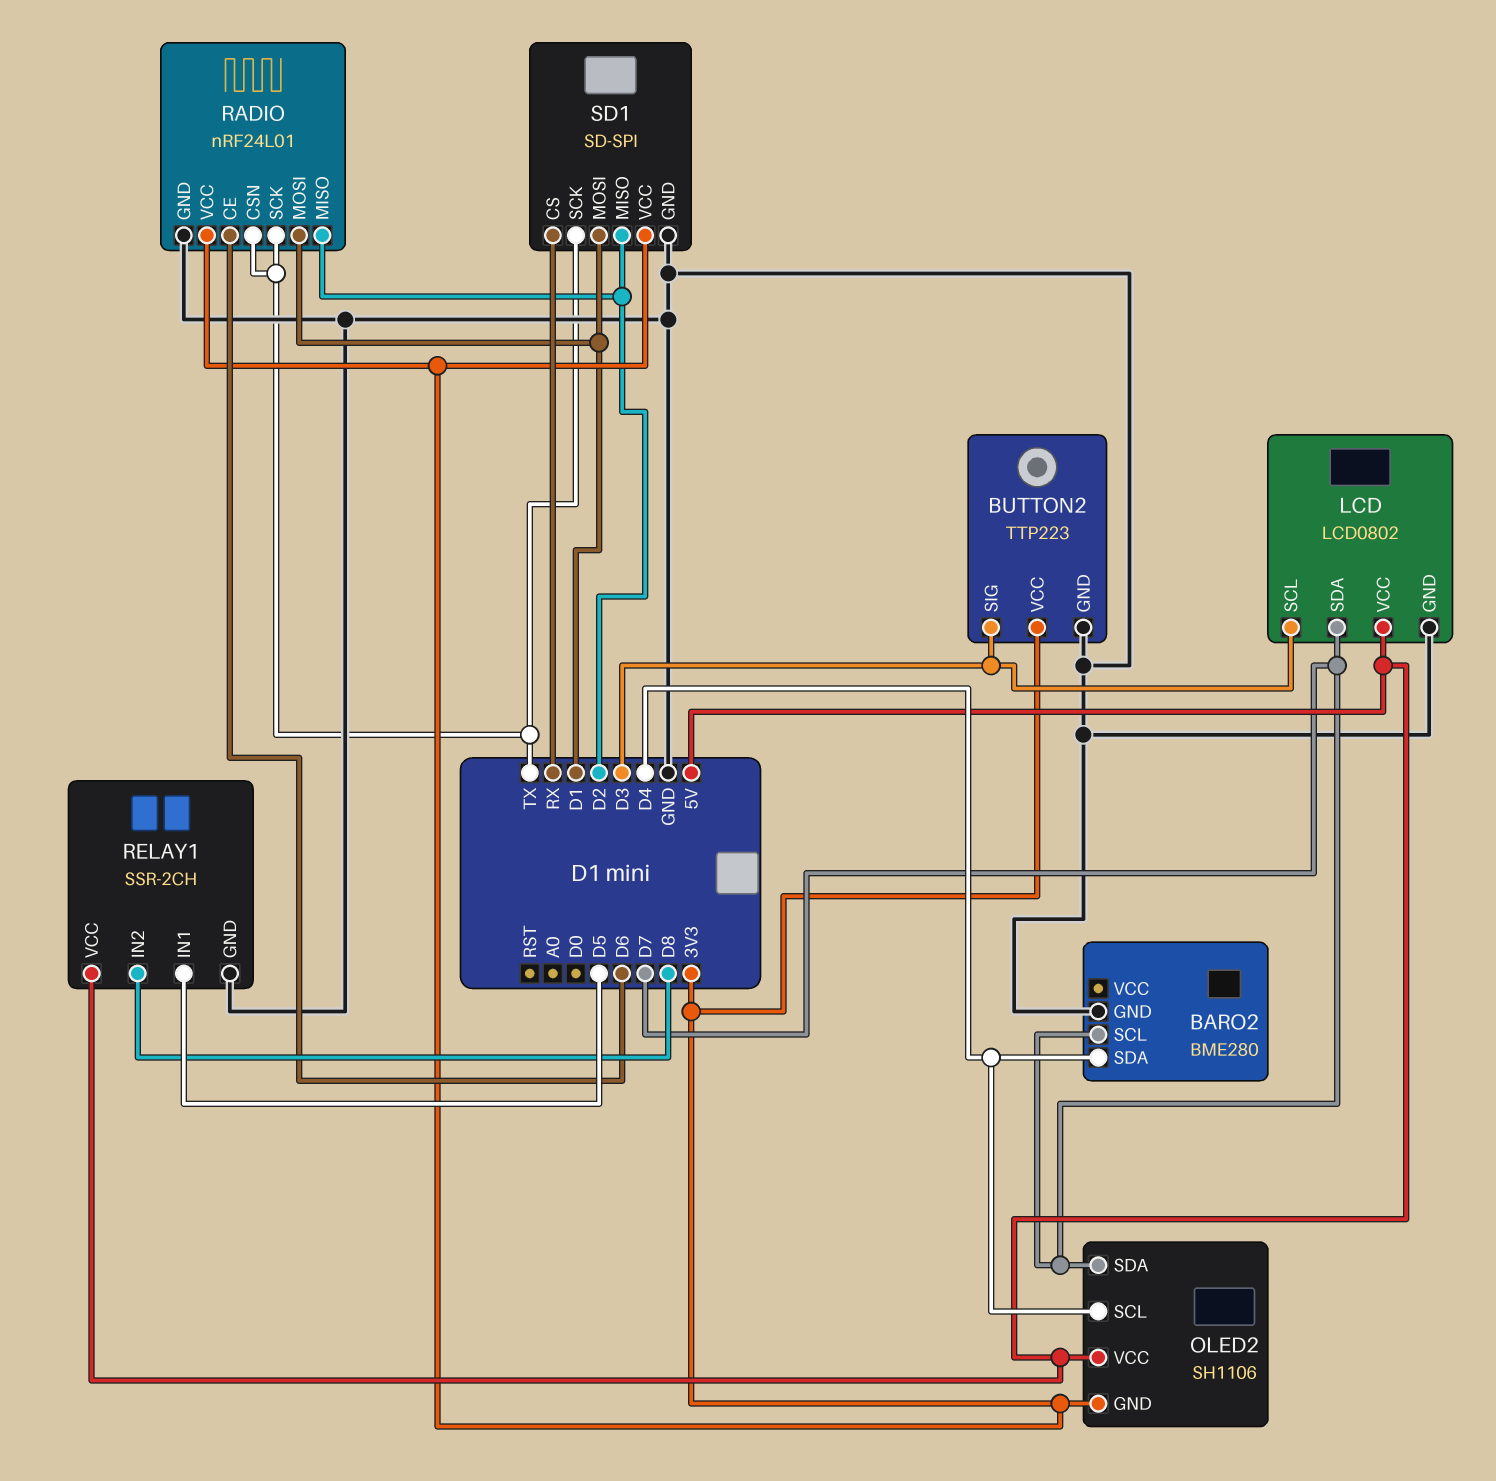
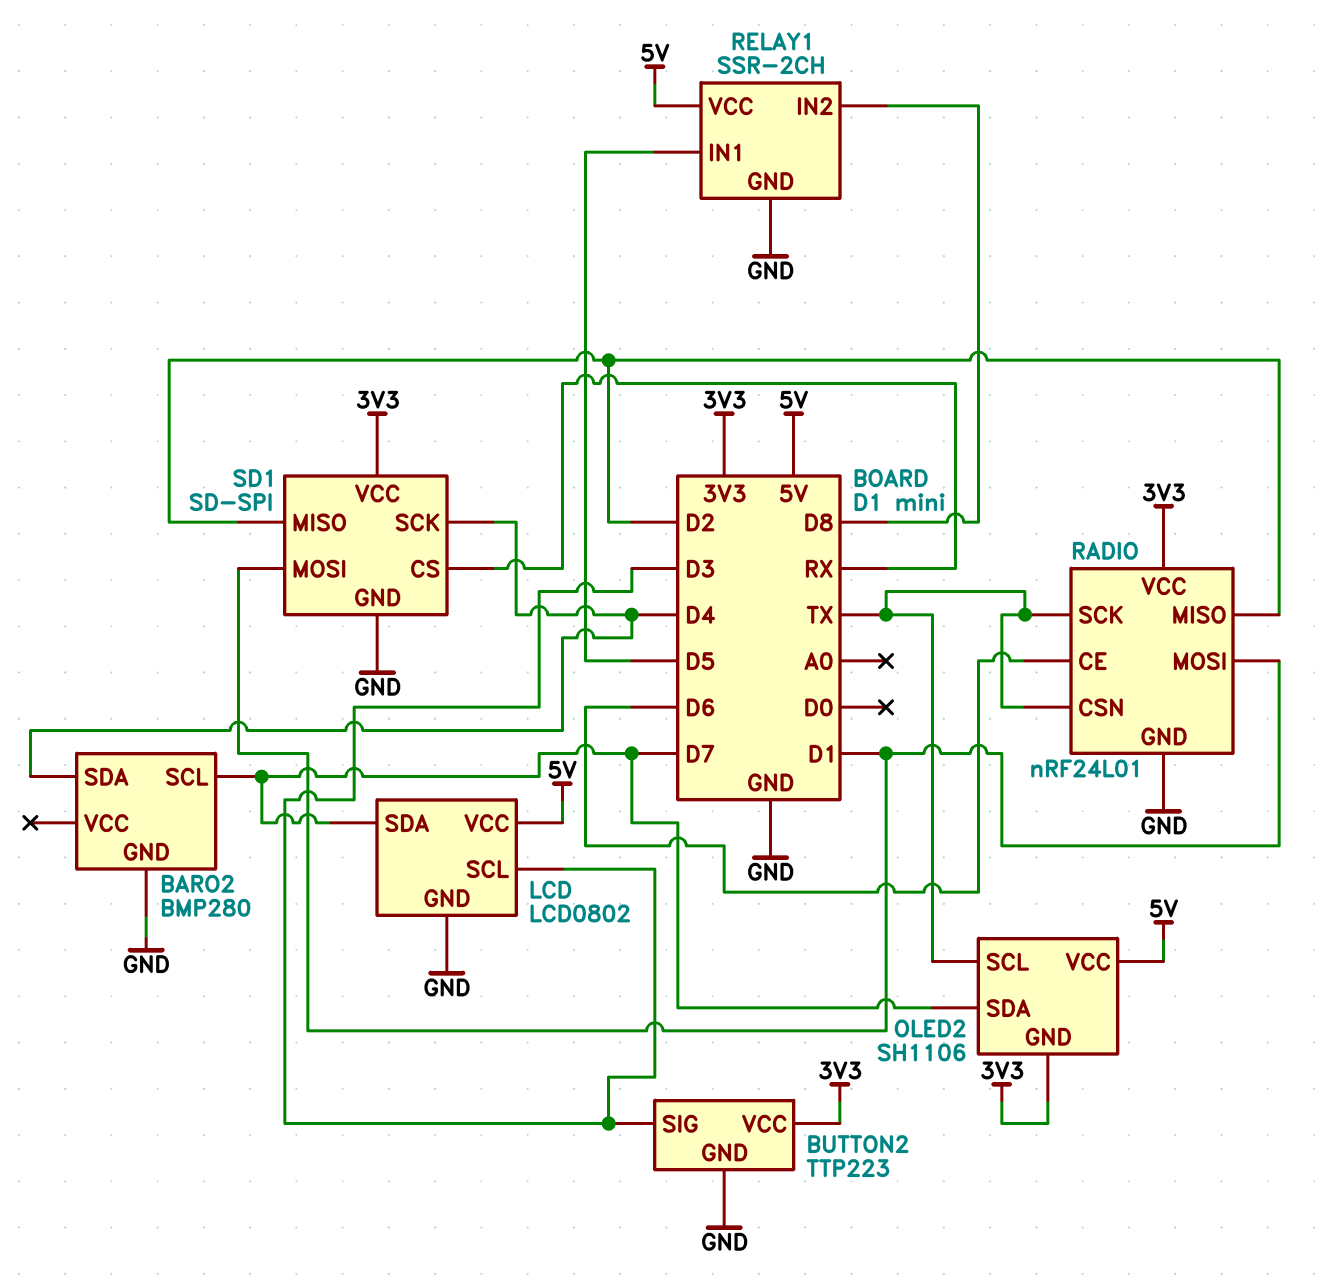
BARO2: BME280 -> BMP280
OLED2 pin SCL: D4 -> TX
SD1 pin SCK: TX -> D4

